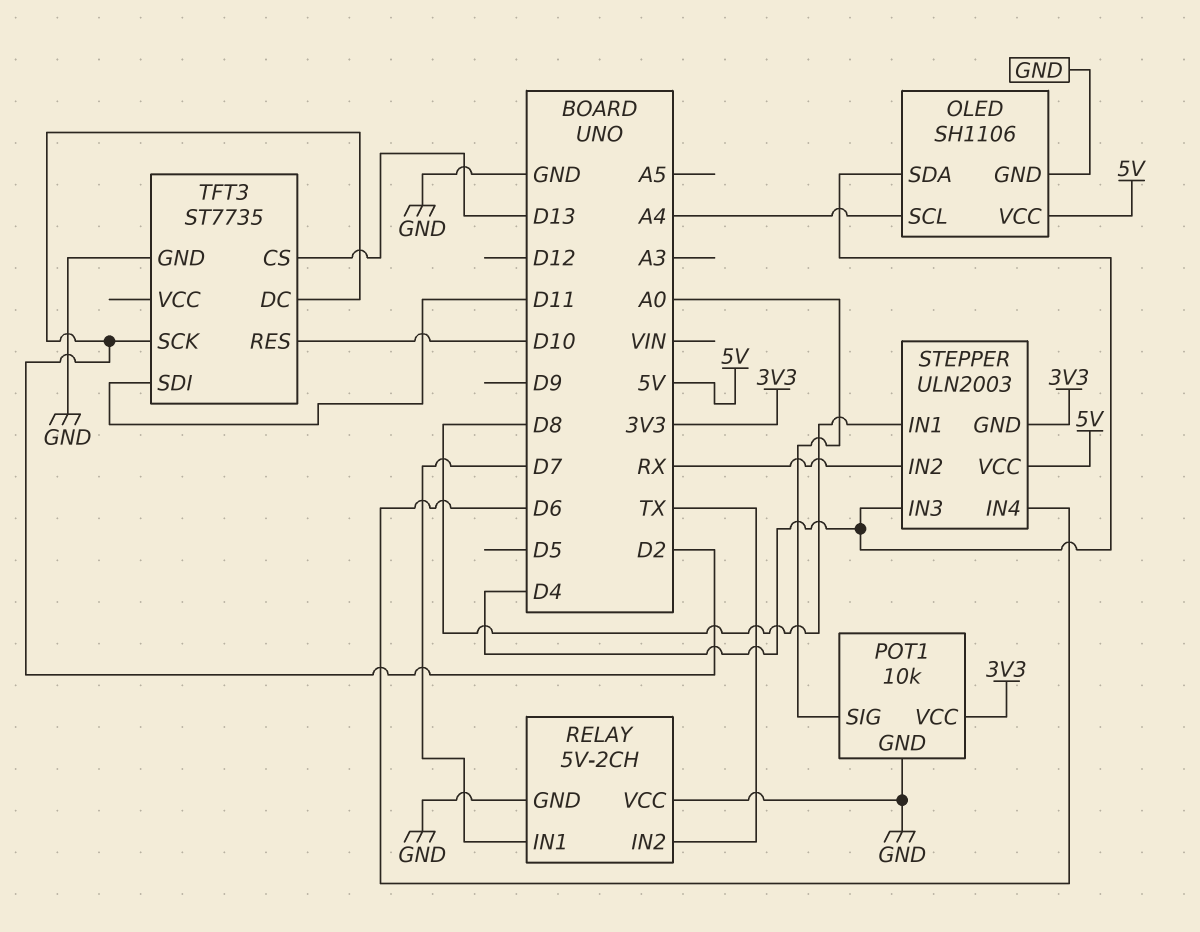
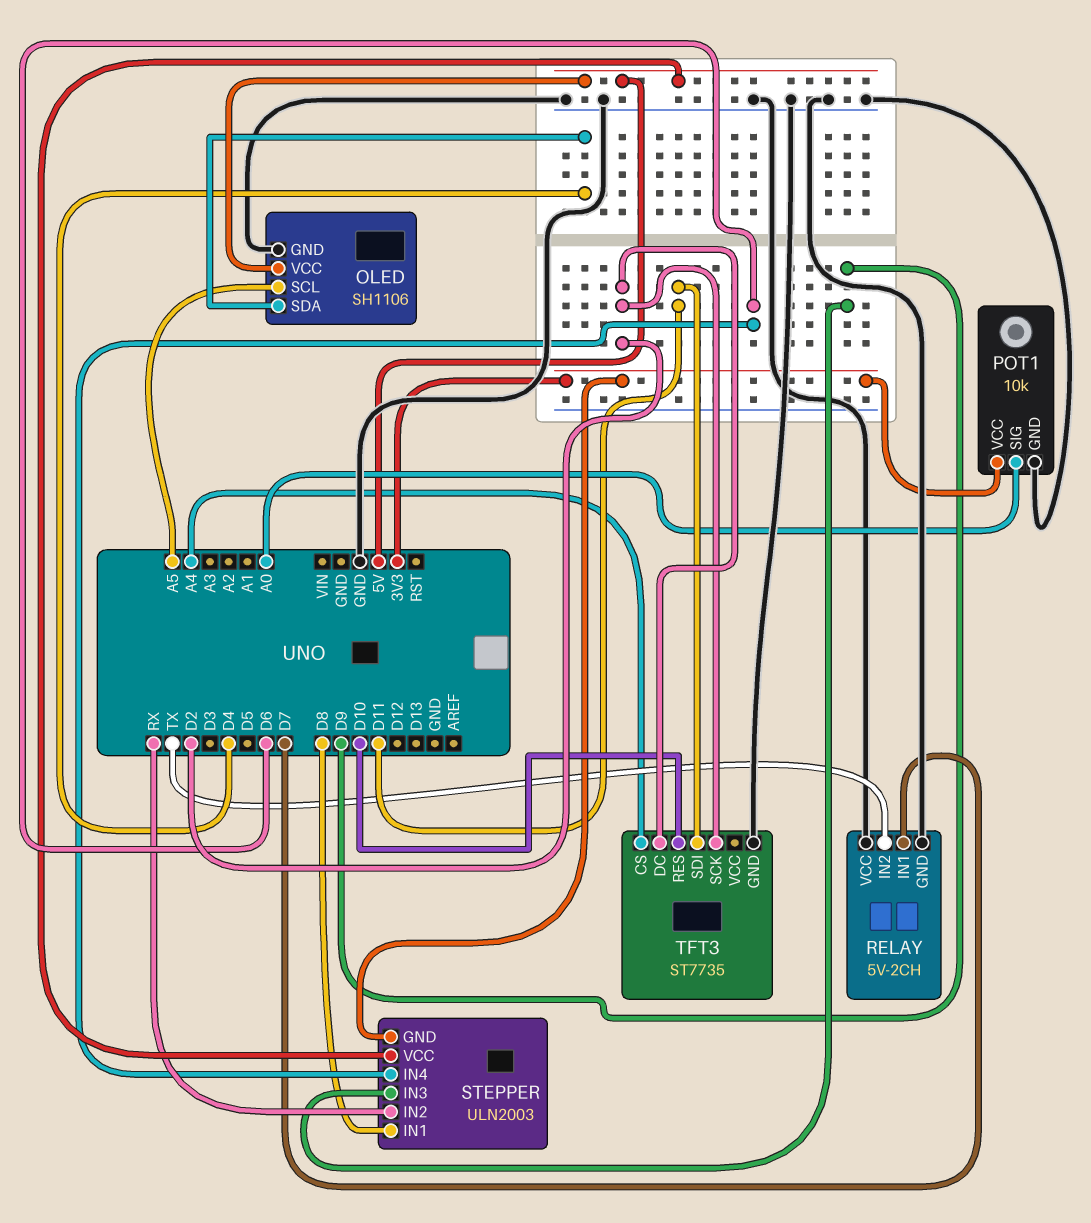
OLED pin SCL: A4 -> A5
STEPPER pin IN3: D4 -> D9
TFT3 pin CS: D13 -> A4

